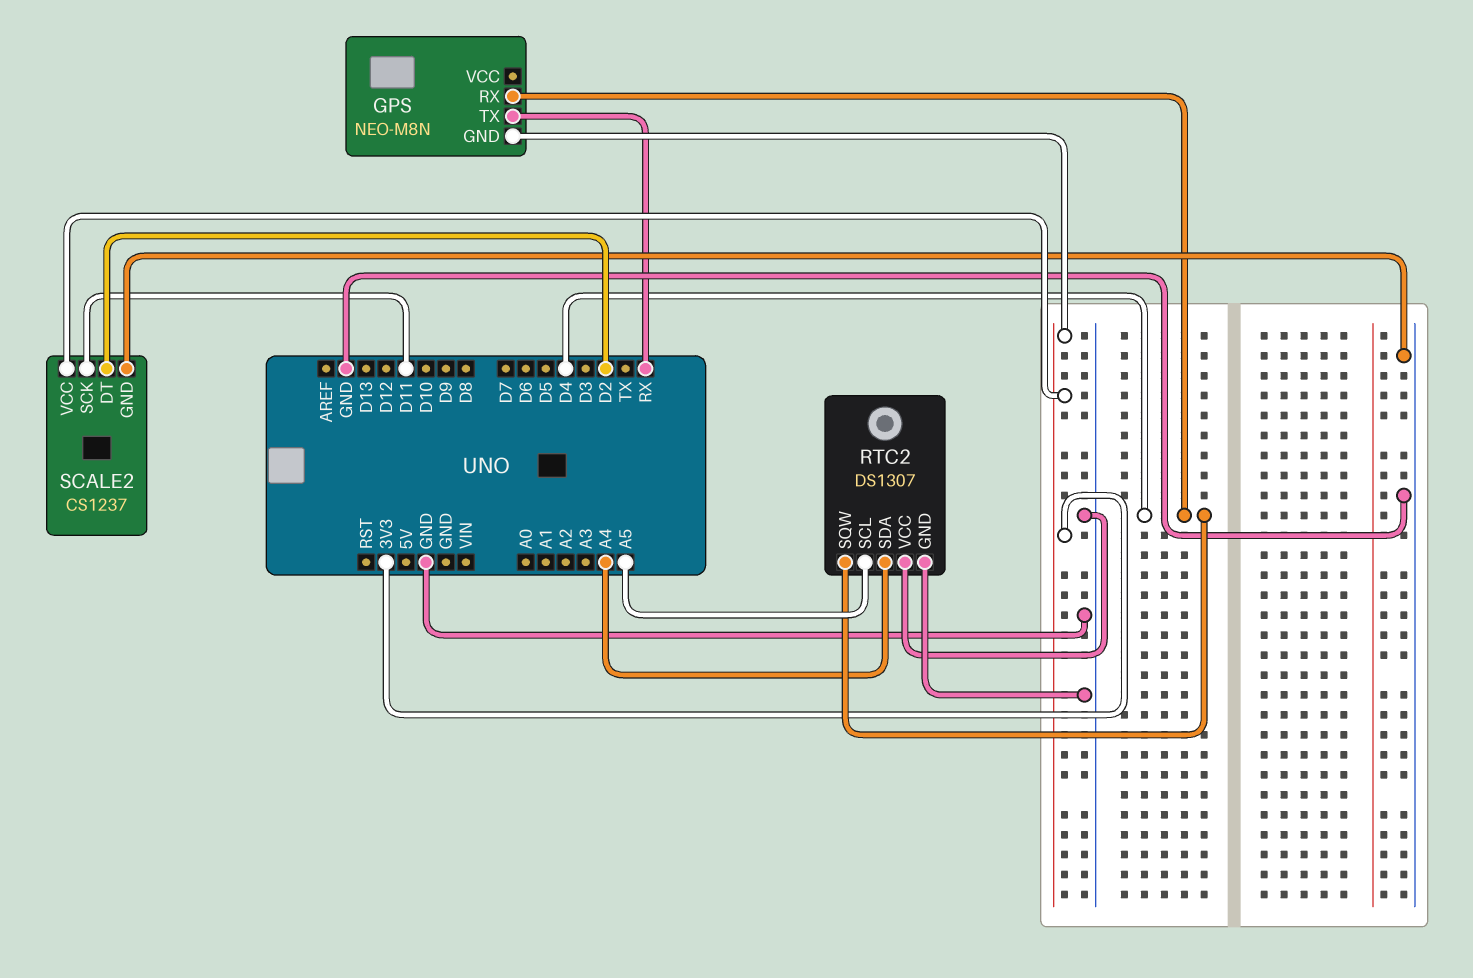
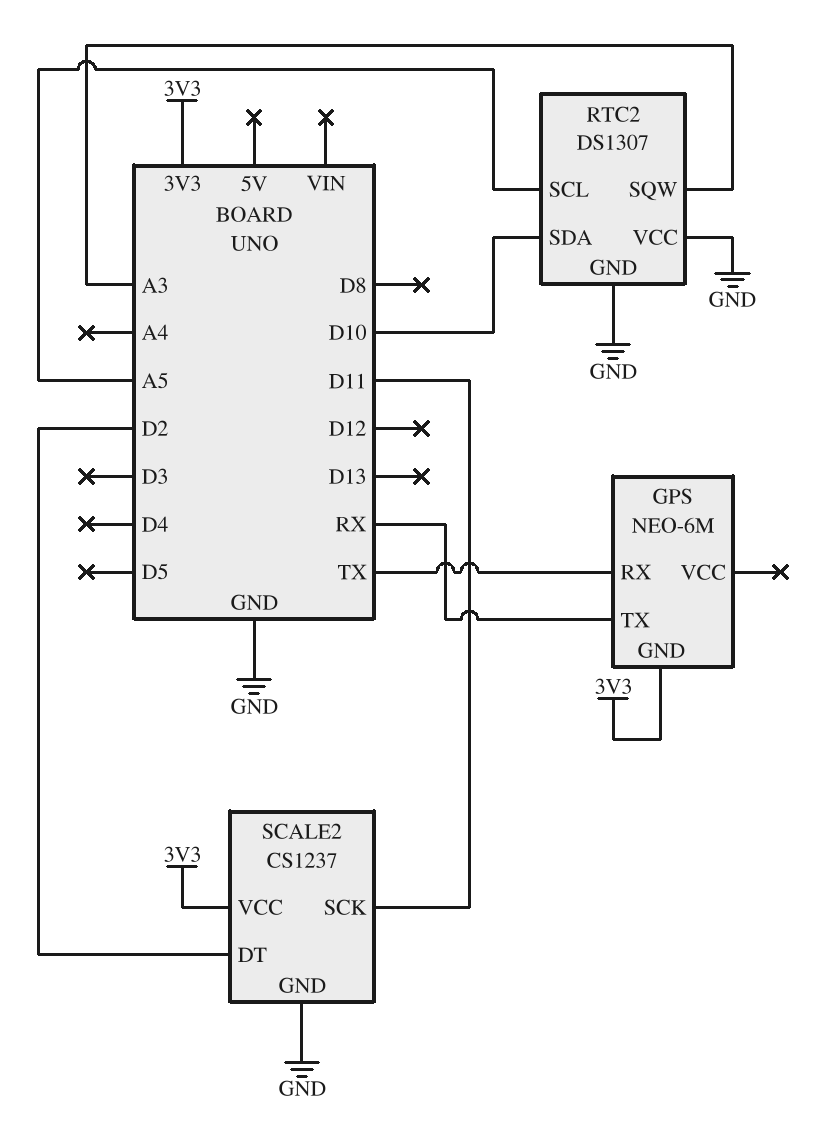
GPS: NEO-M8N -> NEO-6M
GPS pin RX: D4 -> TX
RTC2 pin SDA: A4 -> D10
RTC2 pin SQW: D4 -> A3

